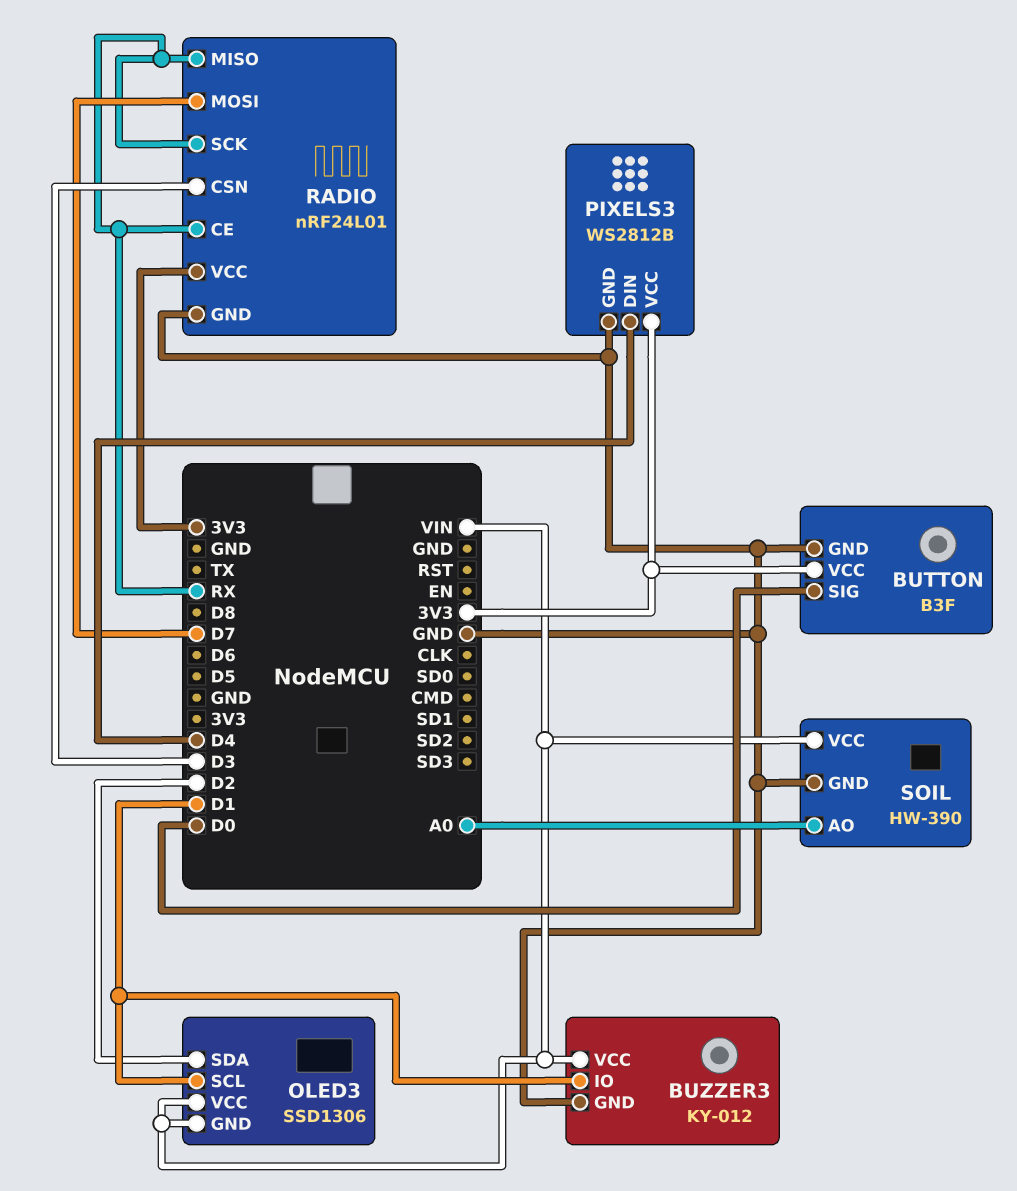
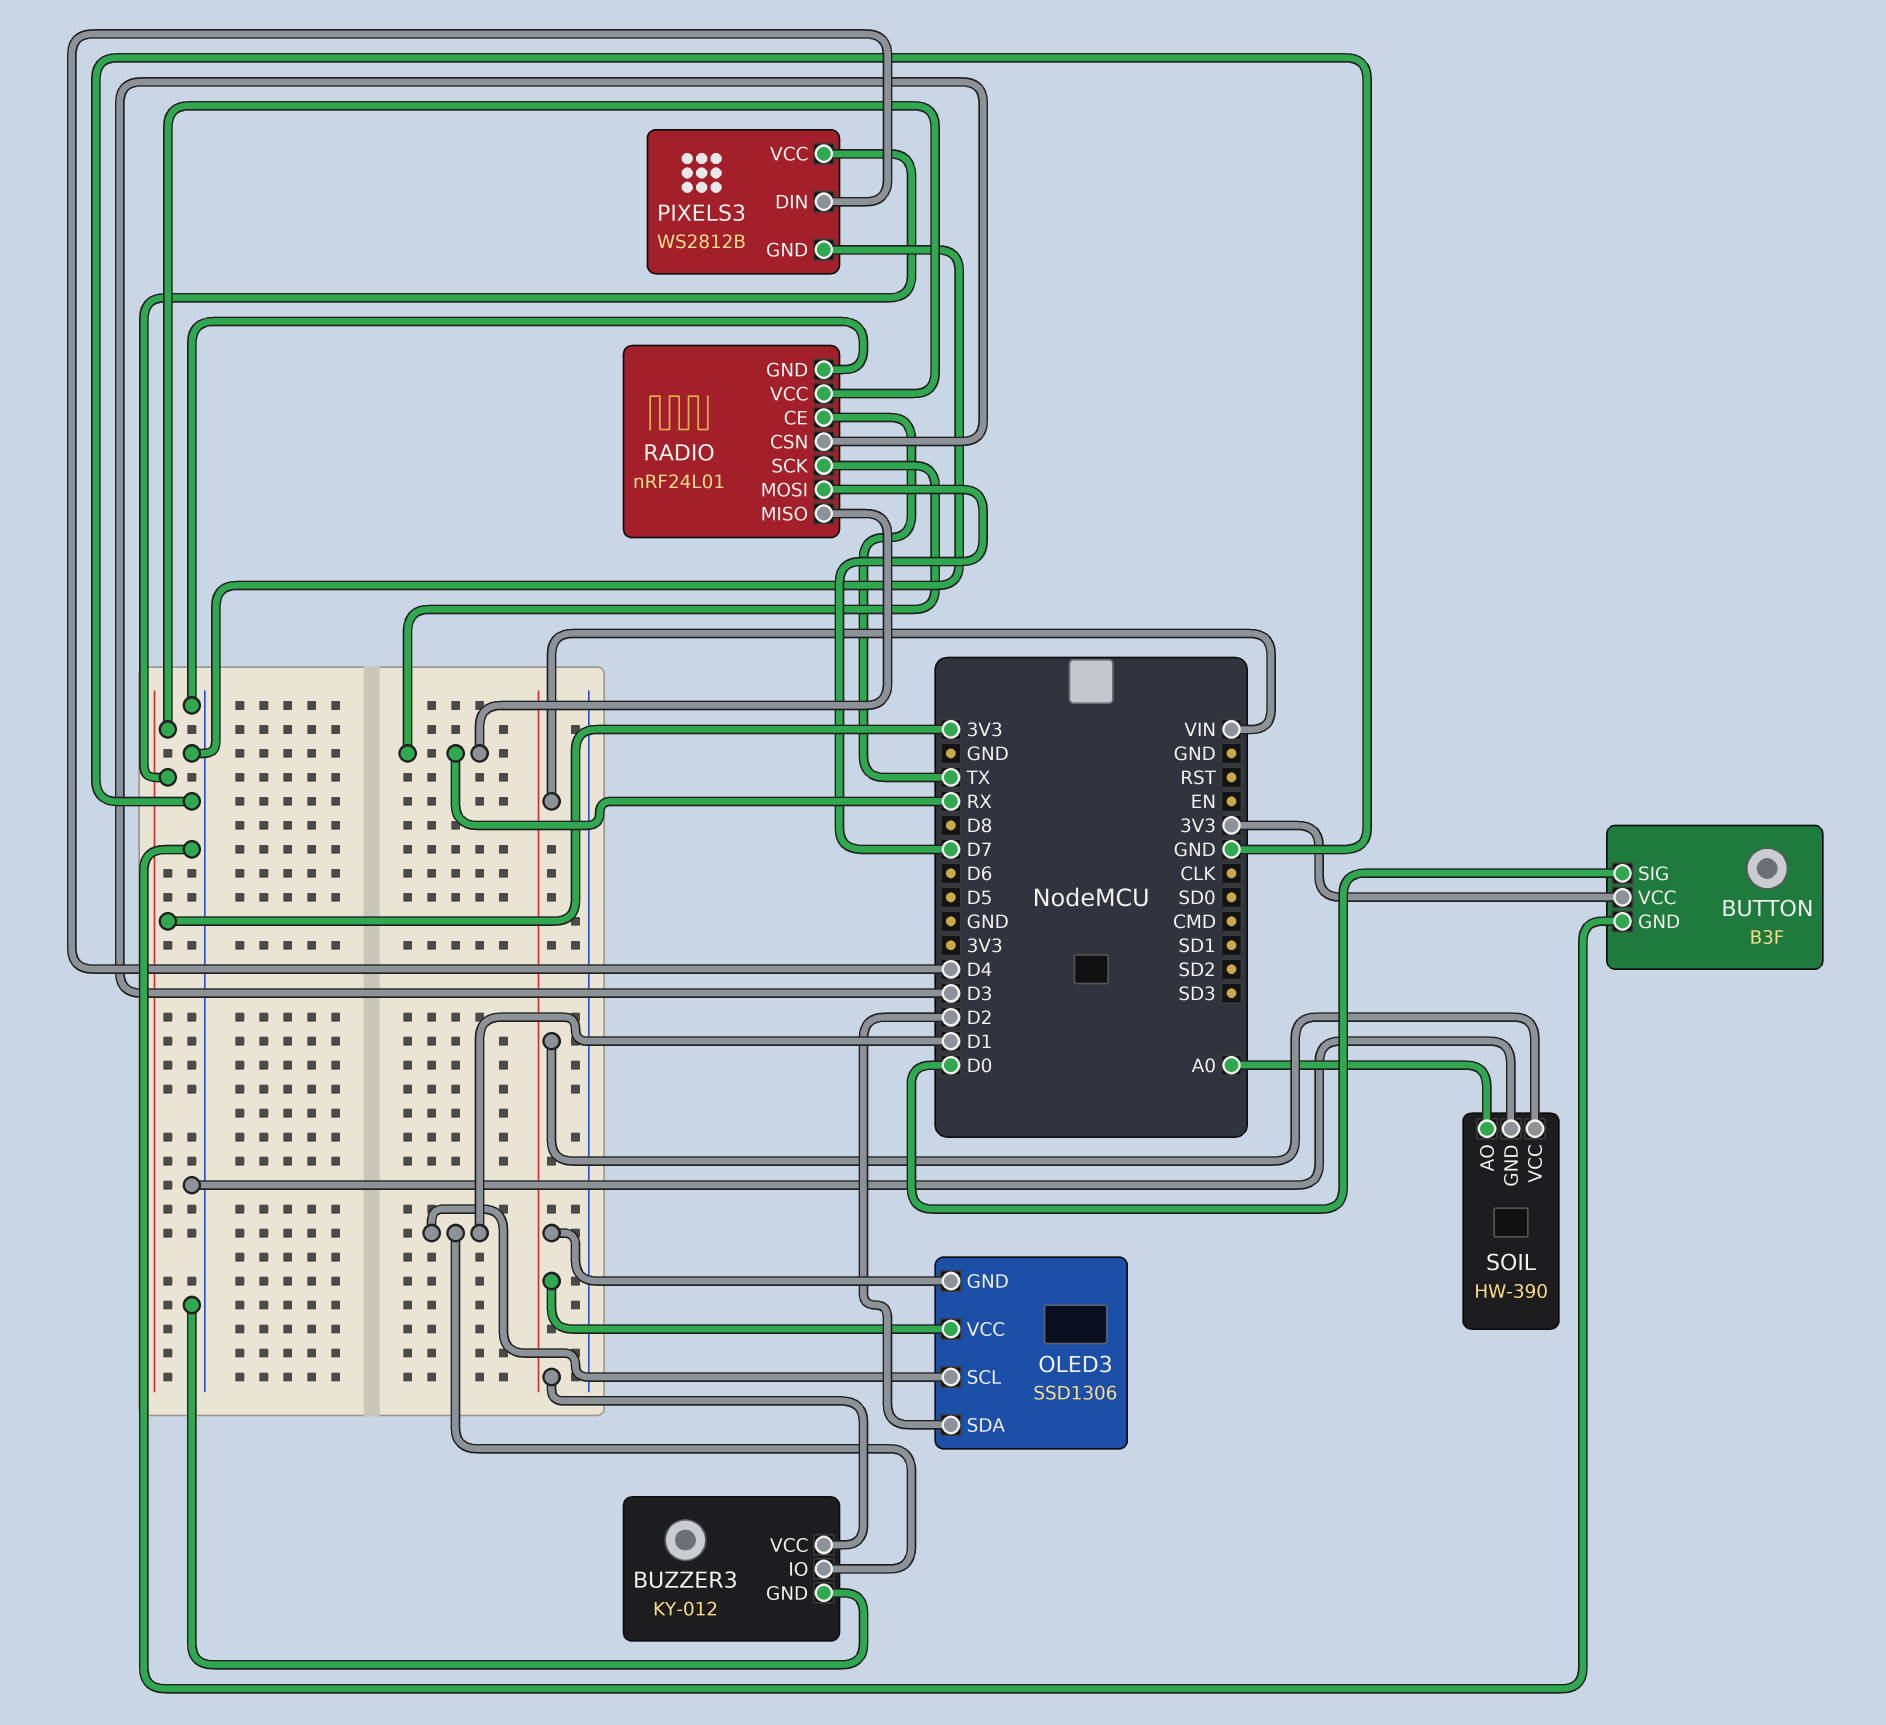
RADIO pin CE: RX -> TX

